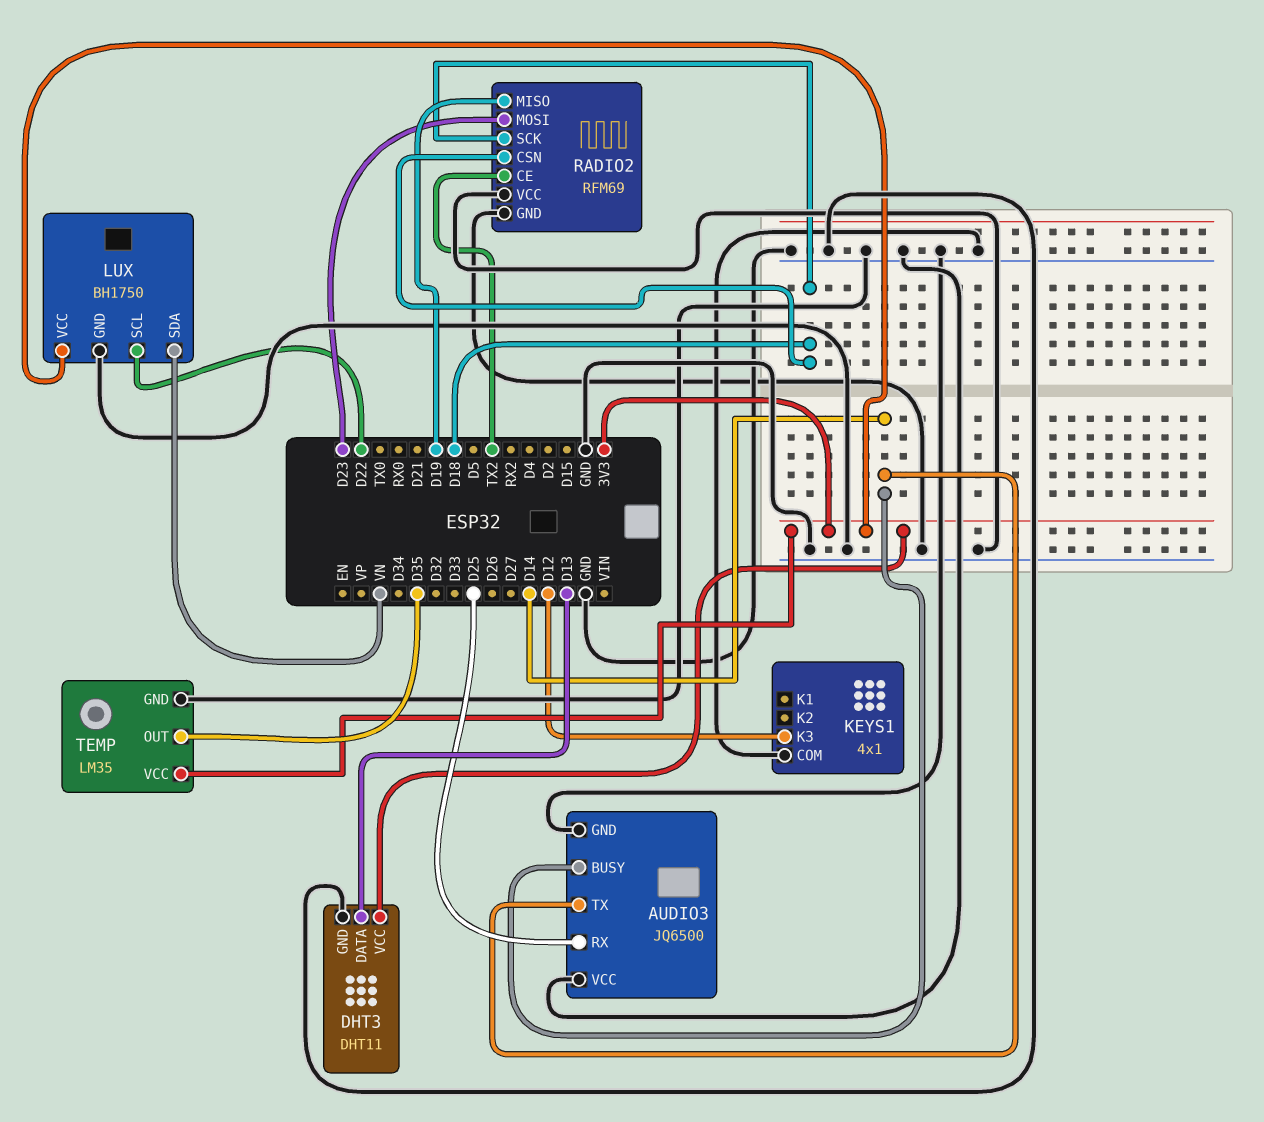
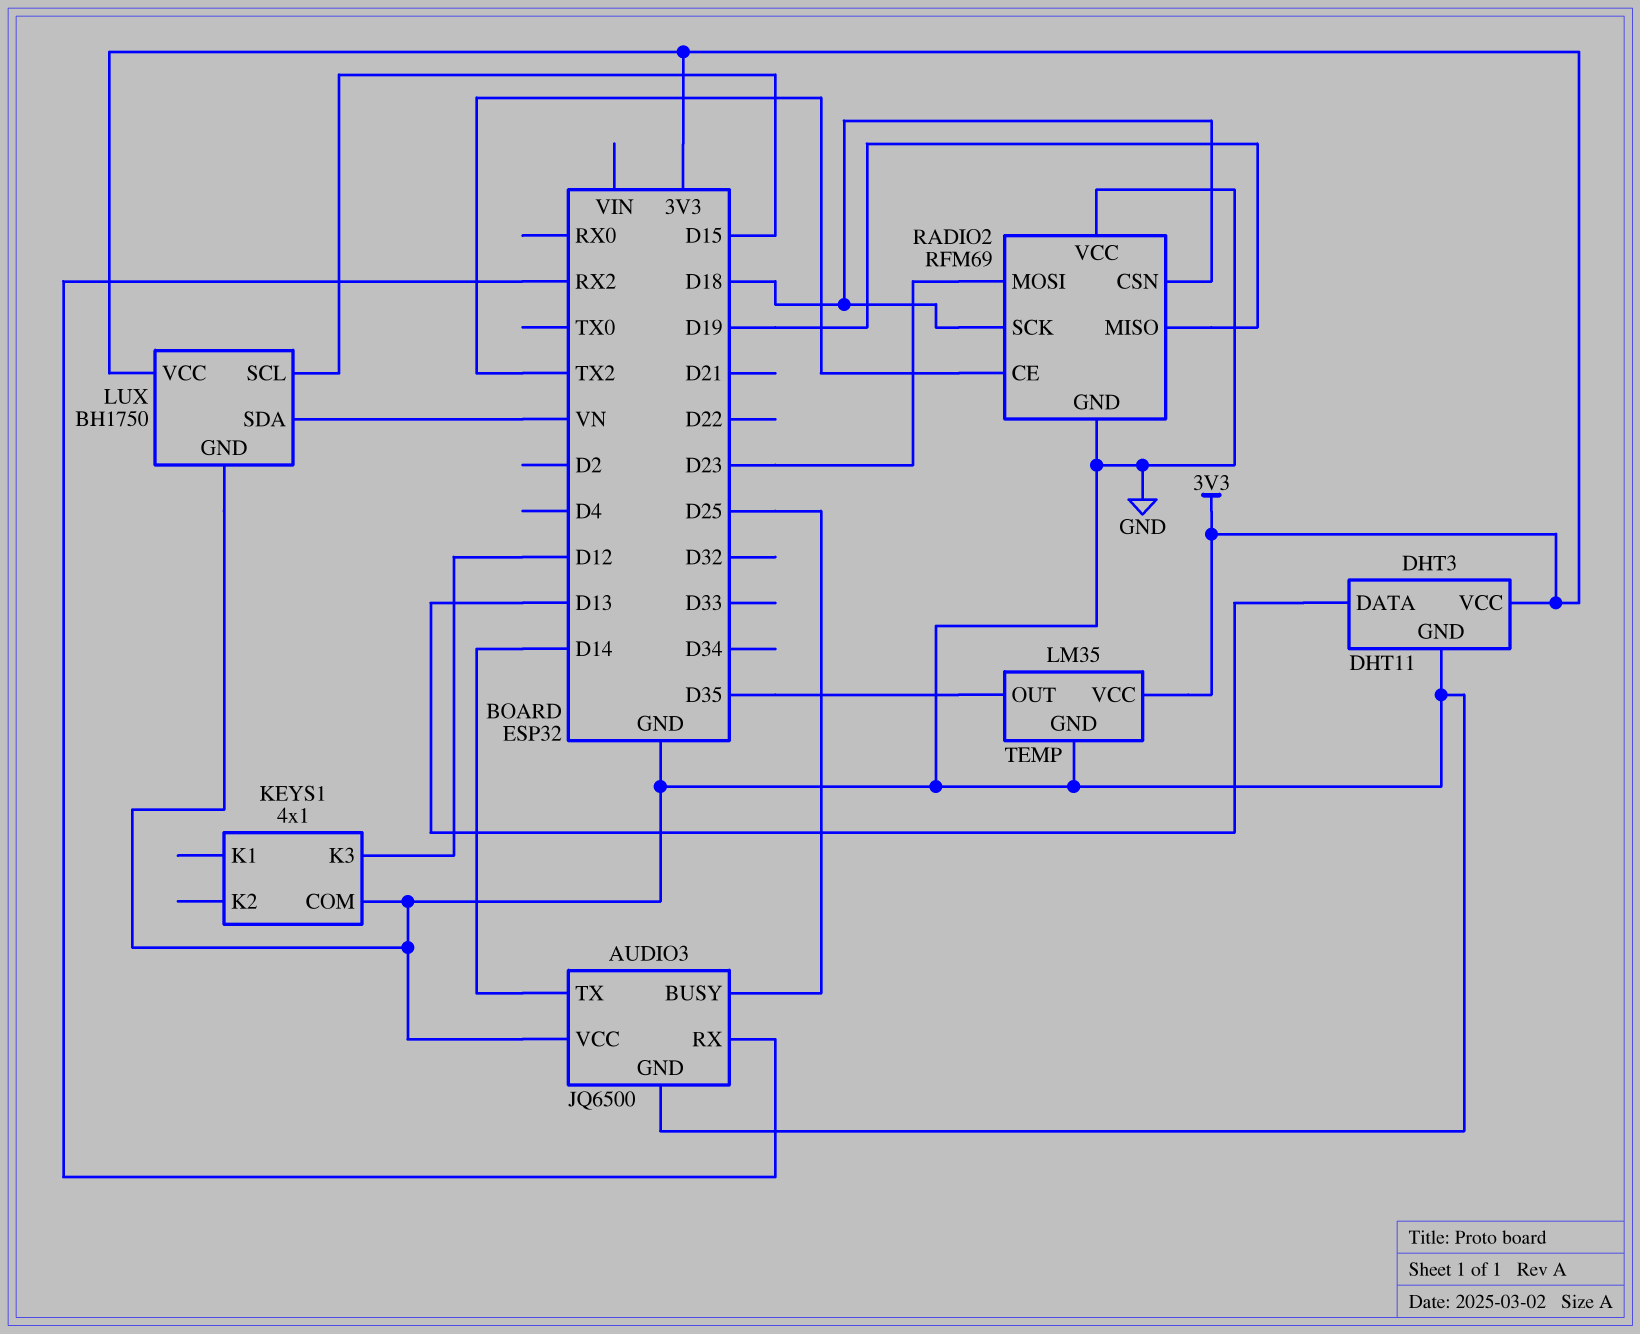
AUDIO3 pin BUSY: D14 -> D25
AUDIO3 pin RX: D25 -> RX2
LUX pin SCL: D22 -> D15

